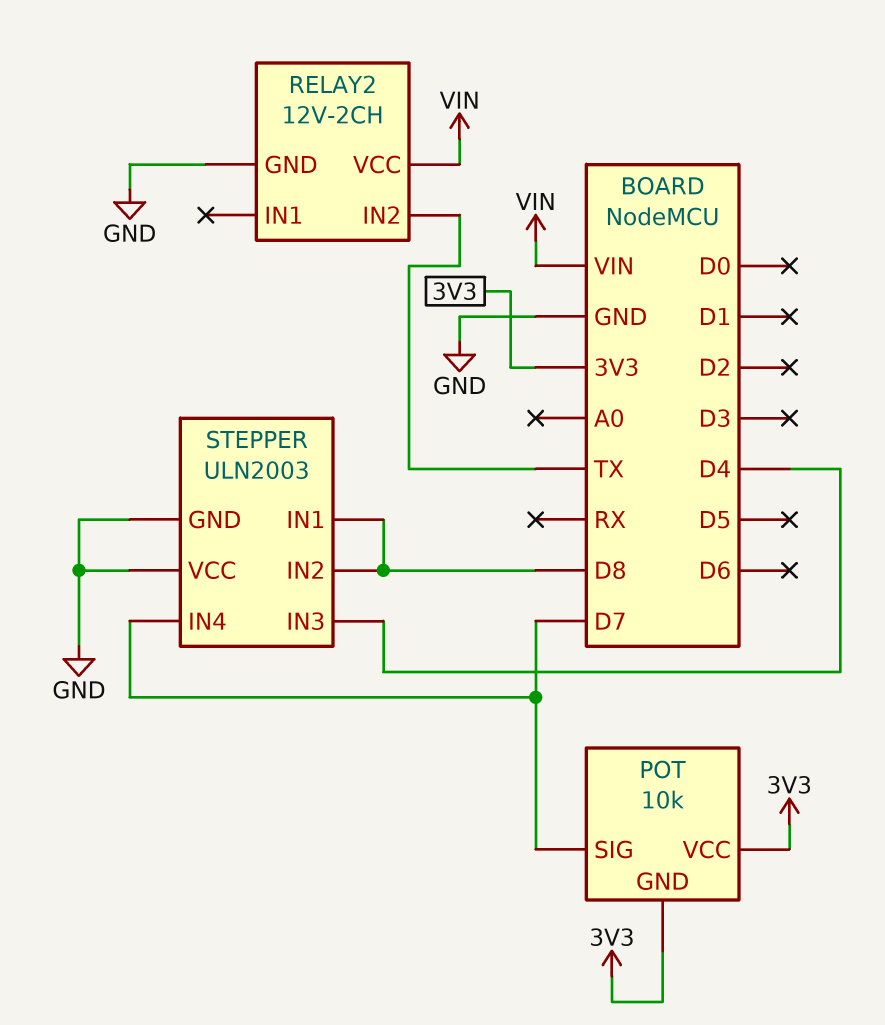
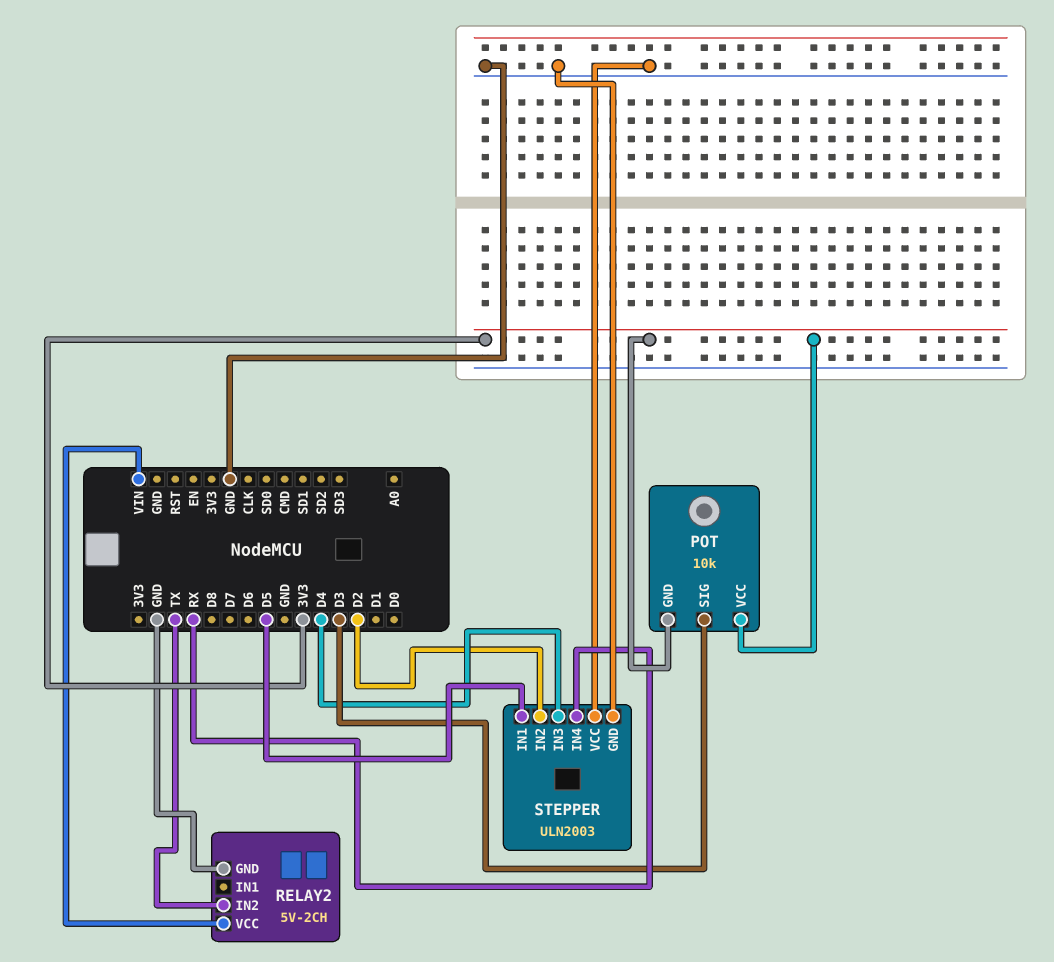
POT pin SIG: D7 -> D3
RELAY2: 12V-2CH -> 5V-2CH
STEPPER pin IN1: D8 -> D5
STEPPER pin IN2: D8 -> D2
STEPPER pin IN4: D7 -> RX

